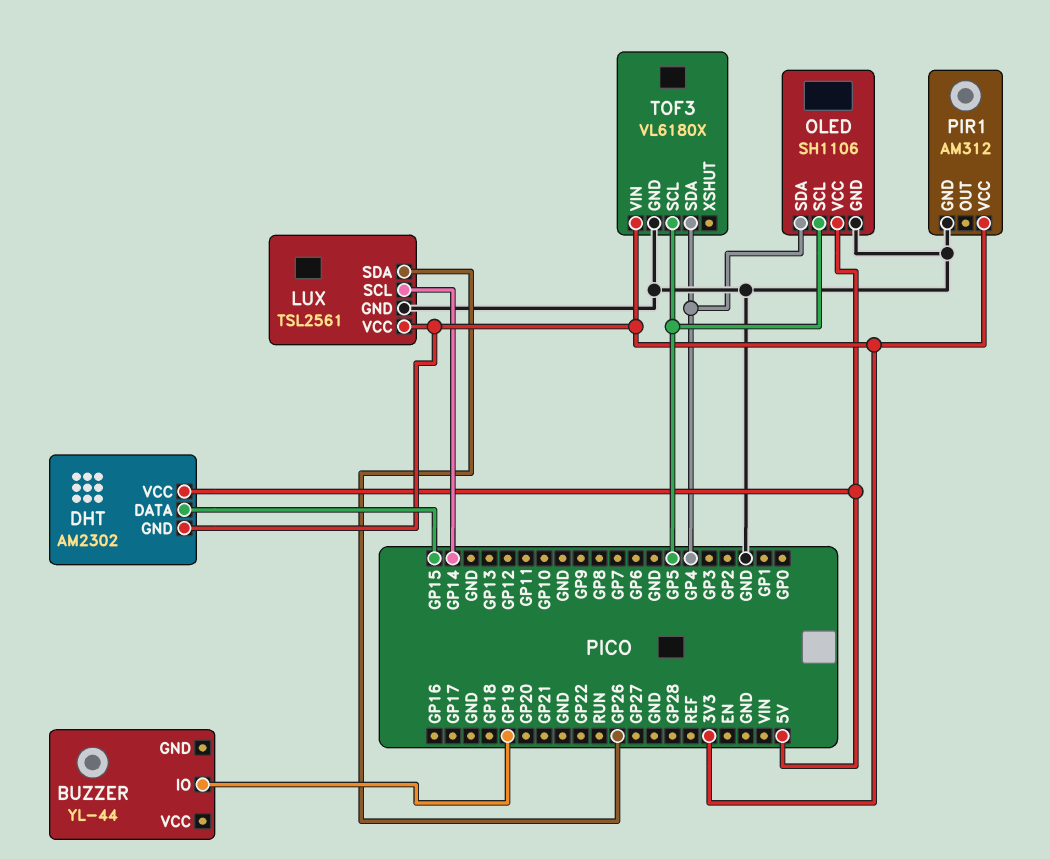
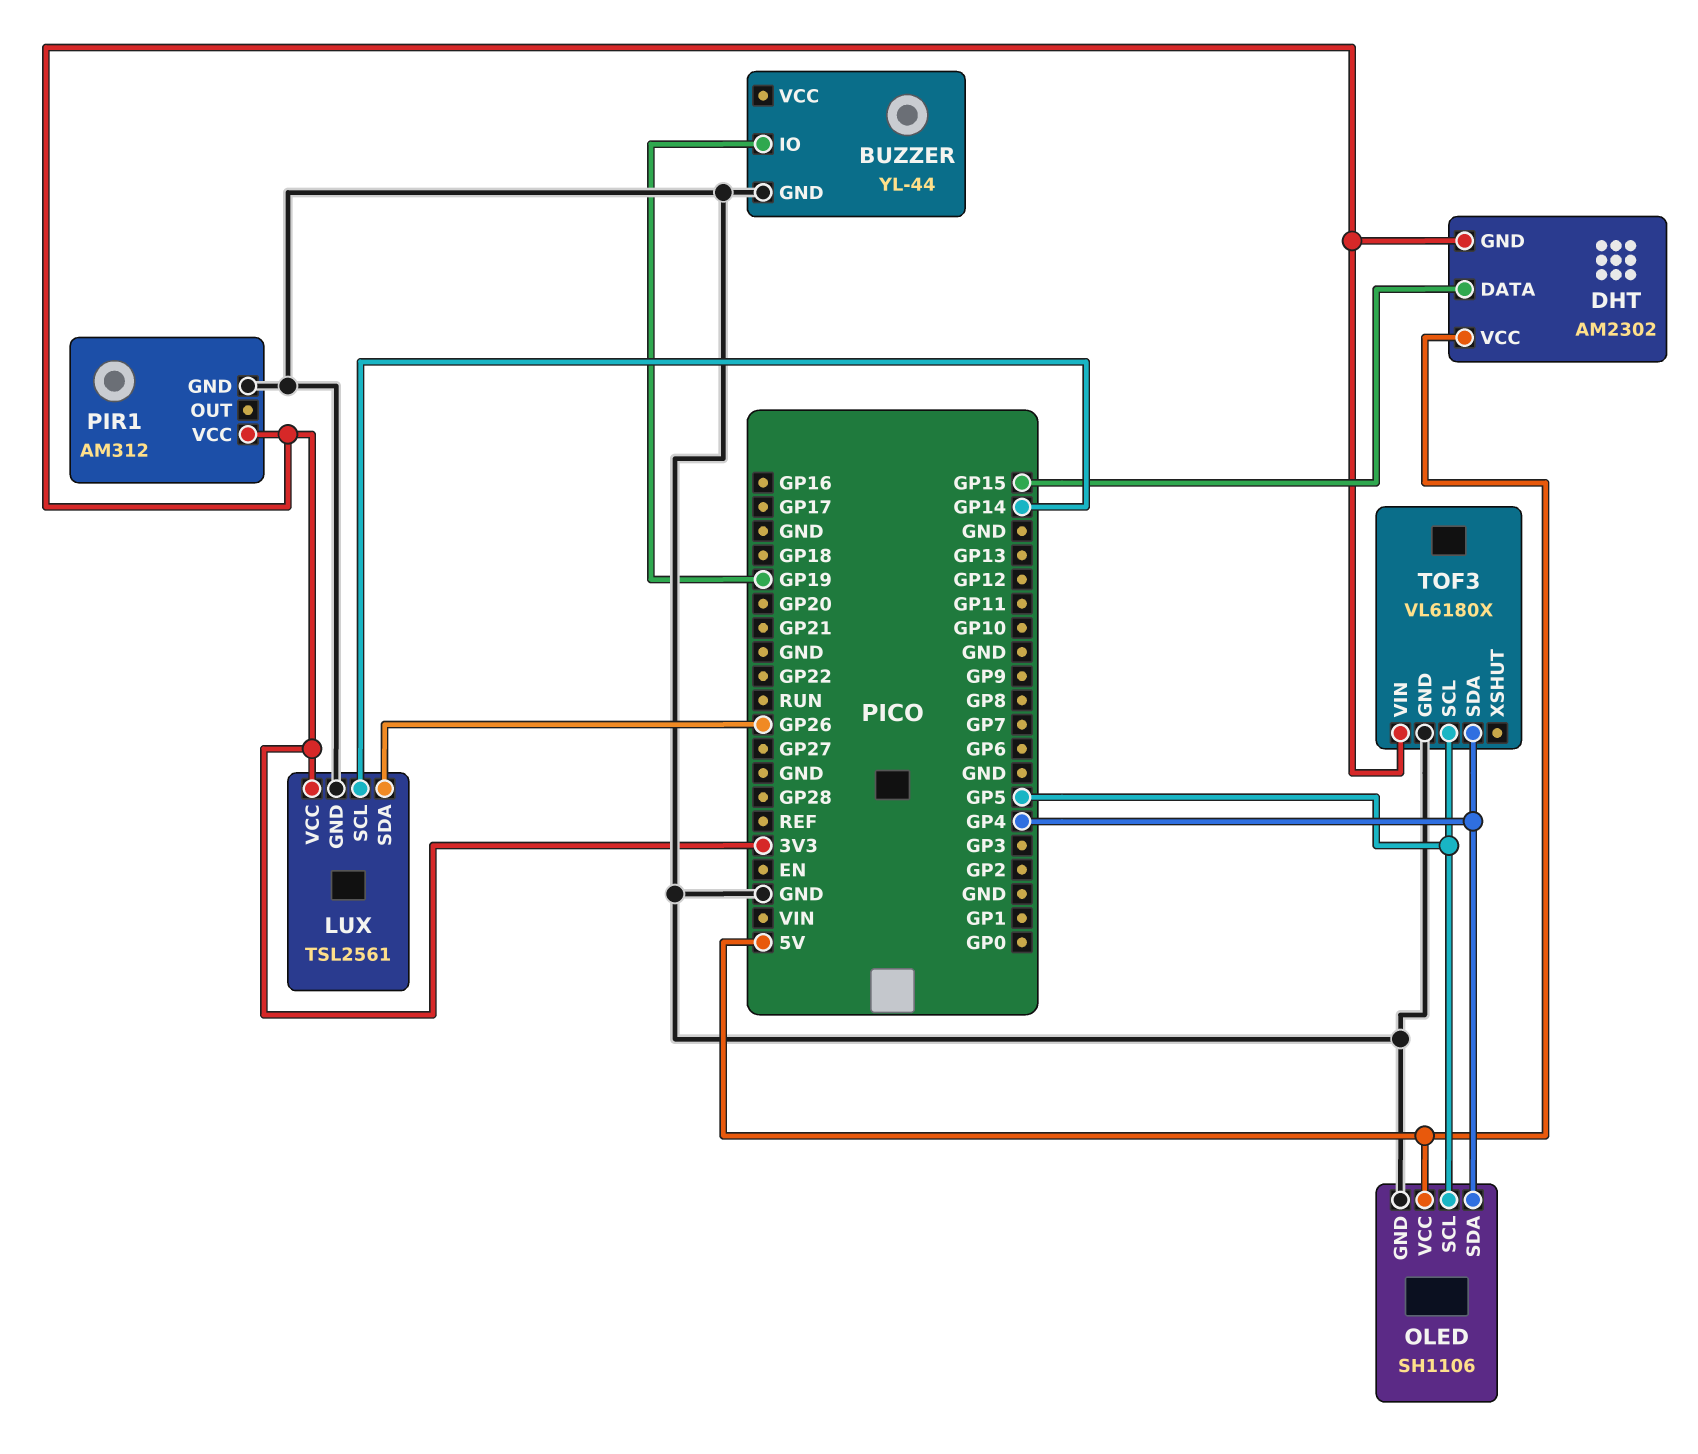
BUZZER pin GND: none -> GND

